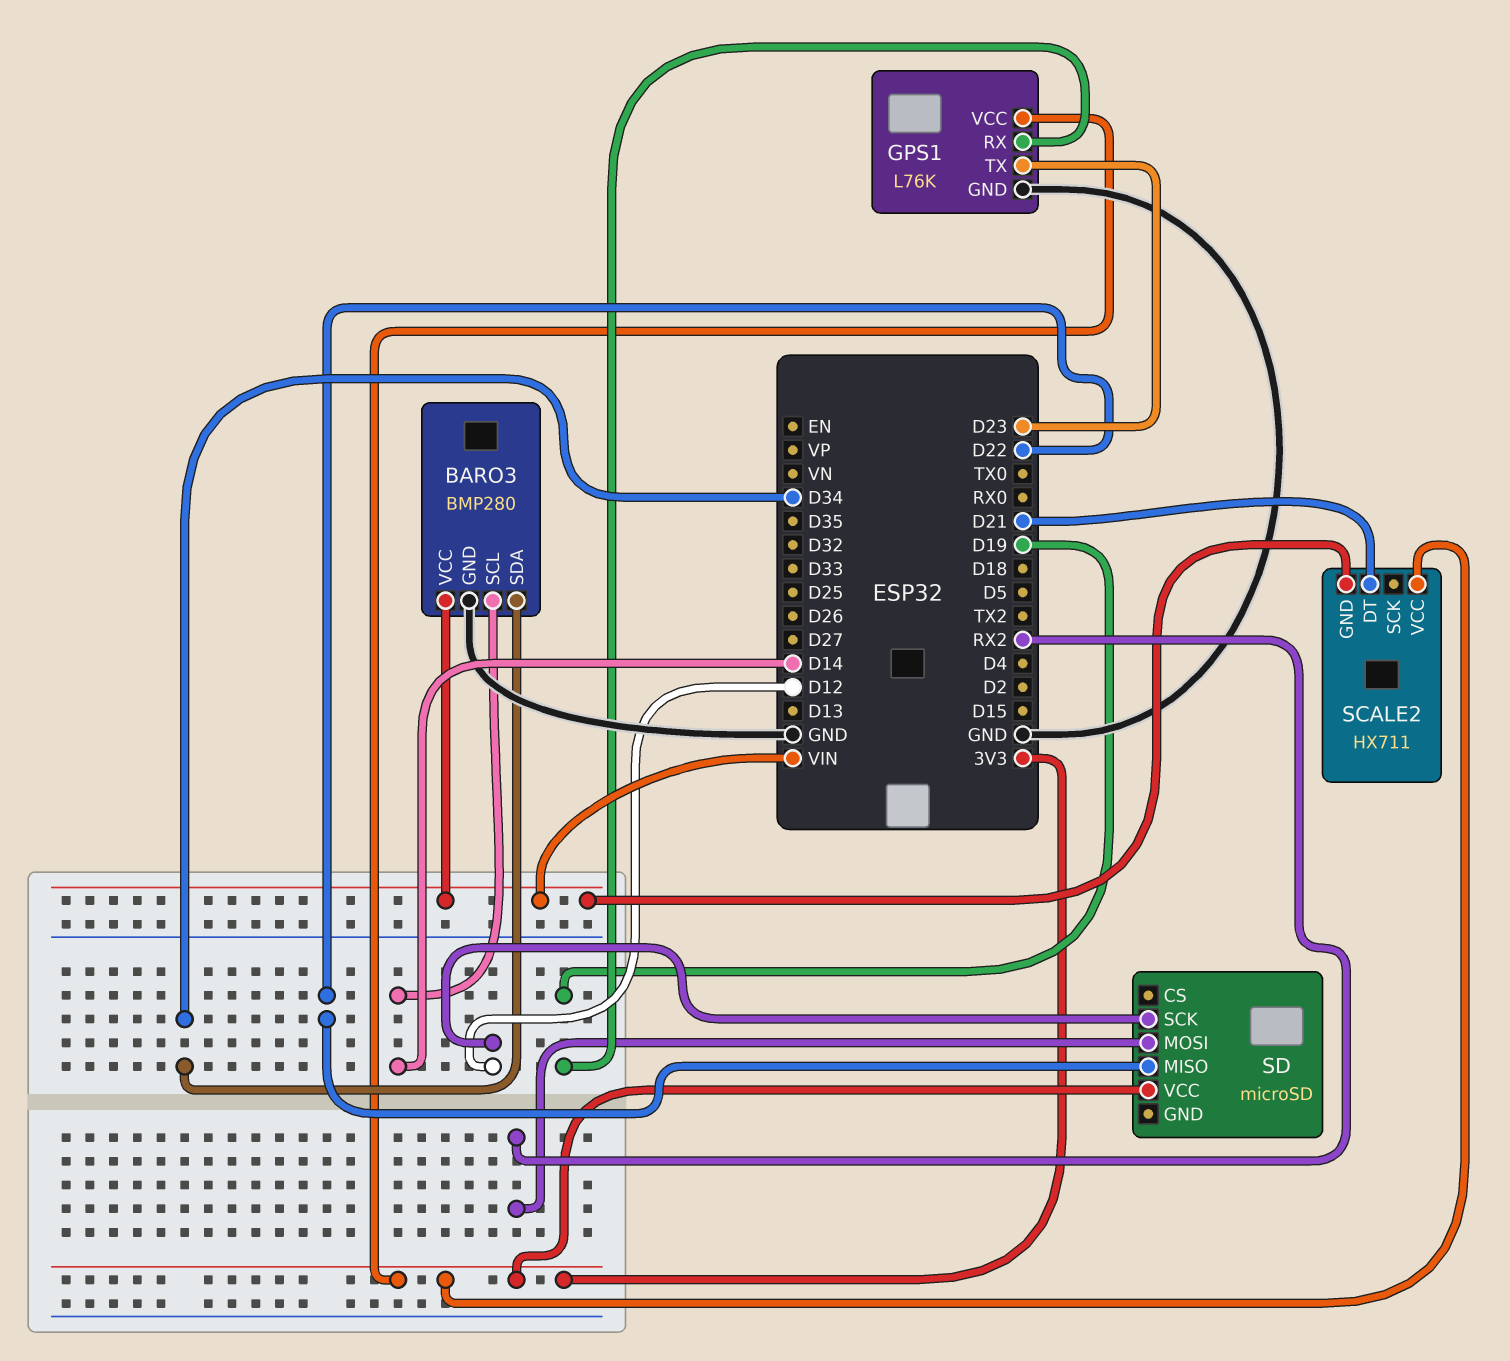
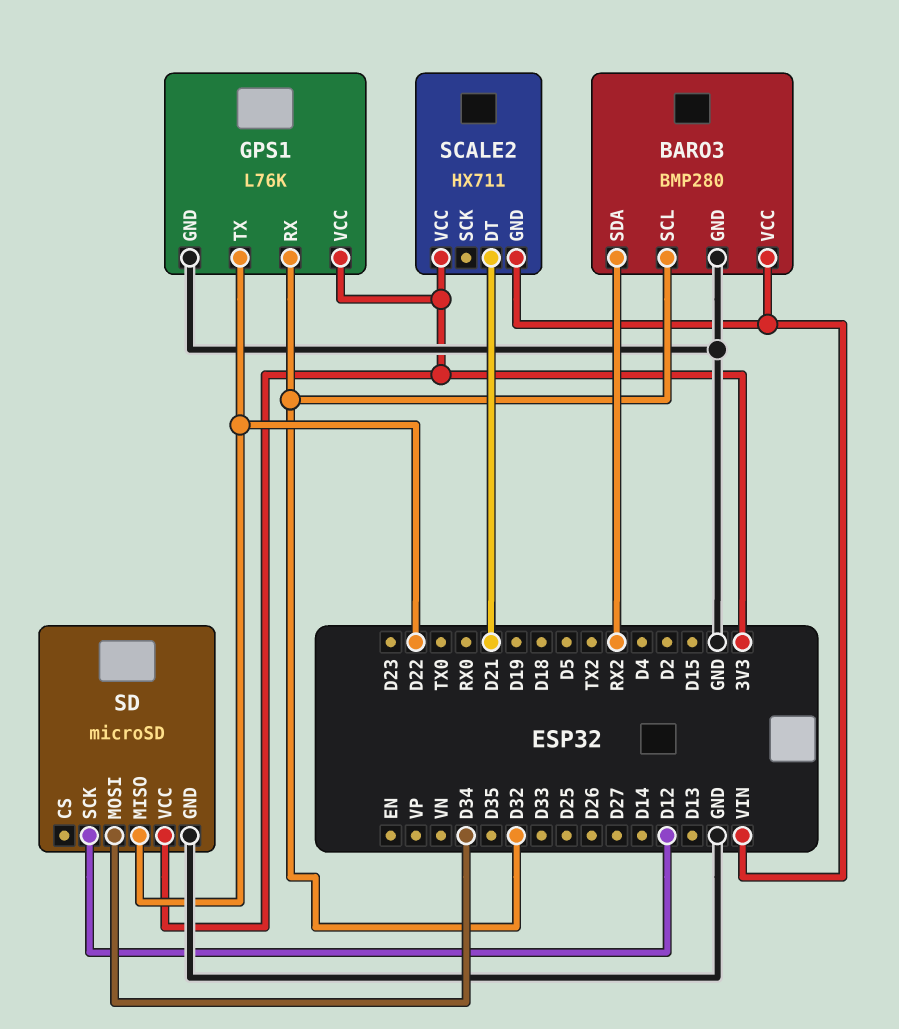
BARO3 pin SCL: D14 -> D32
BARO3 pin SDA: D34 -> RX2
GPS1 pin RX: D19 -> D32
GPS1 pin TX: D23 -> D22
SD pin GND: none -> GND
SD pin MOSI: RX2 -> D34

